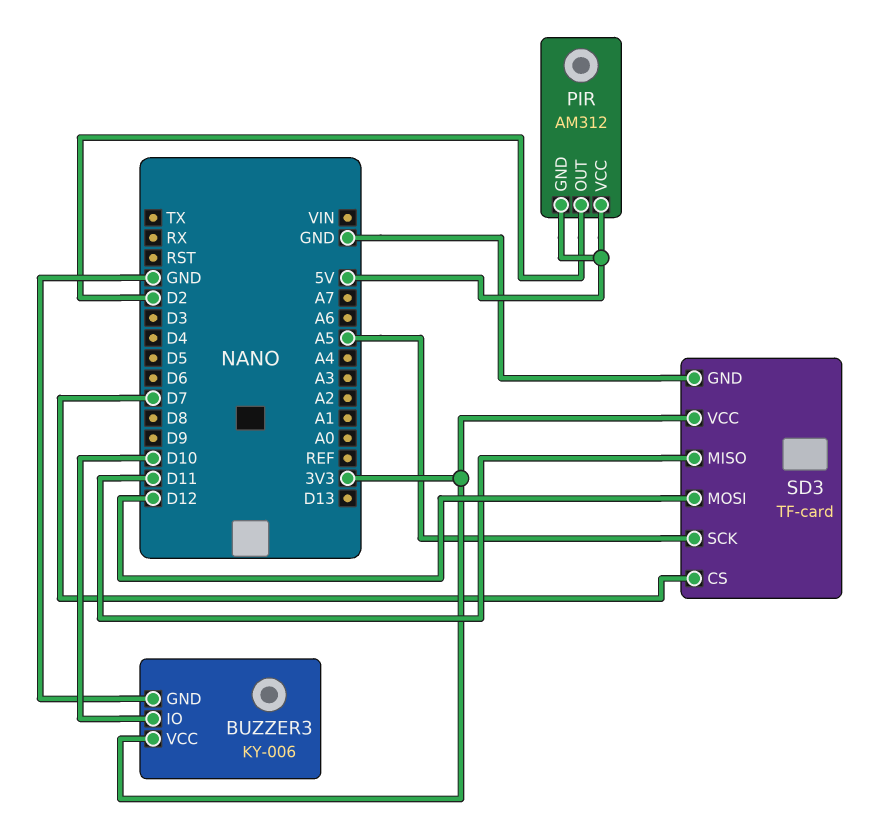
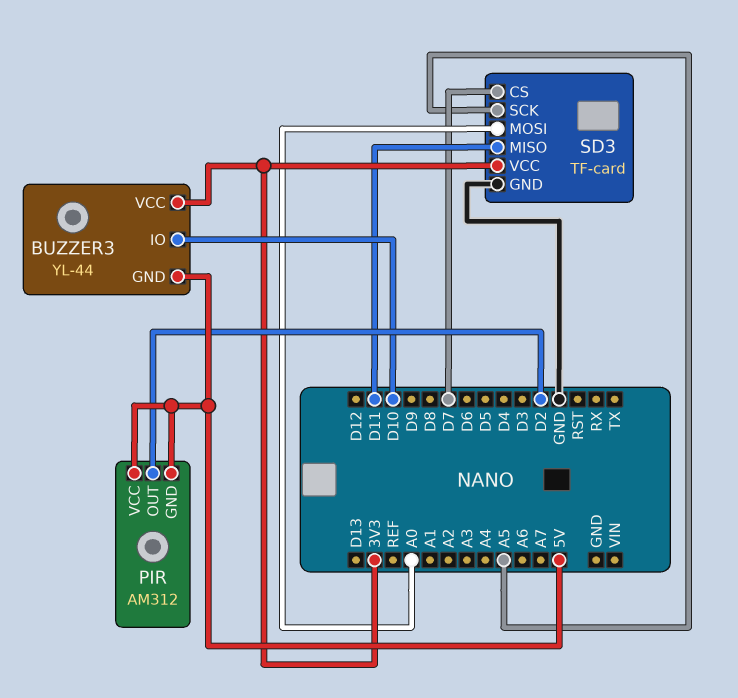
BUZZER3: KY-006 -> YL-44
BUZZER3 pin GND: GND -> 5V
SD3 pin MOSI: D12 -> A0

